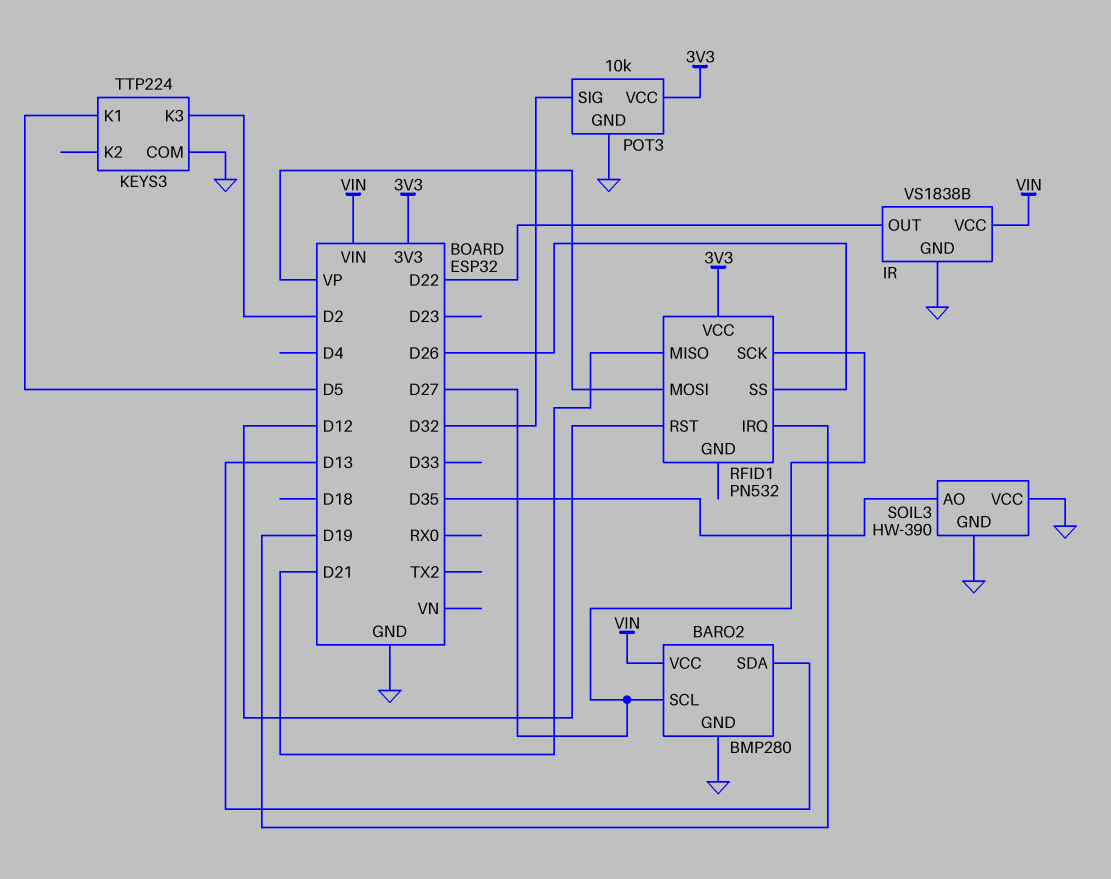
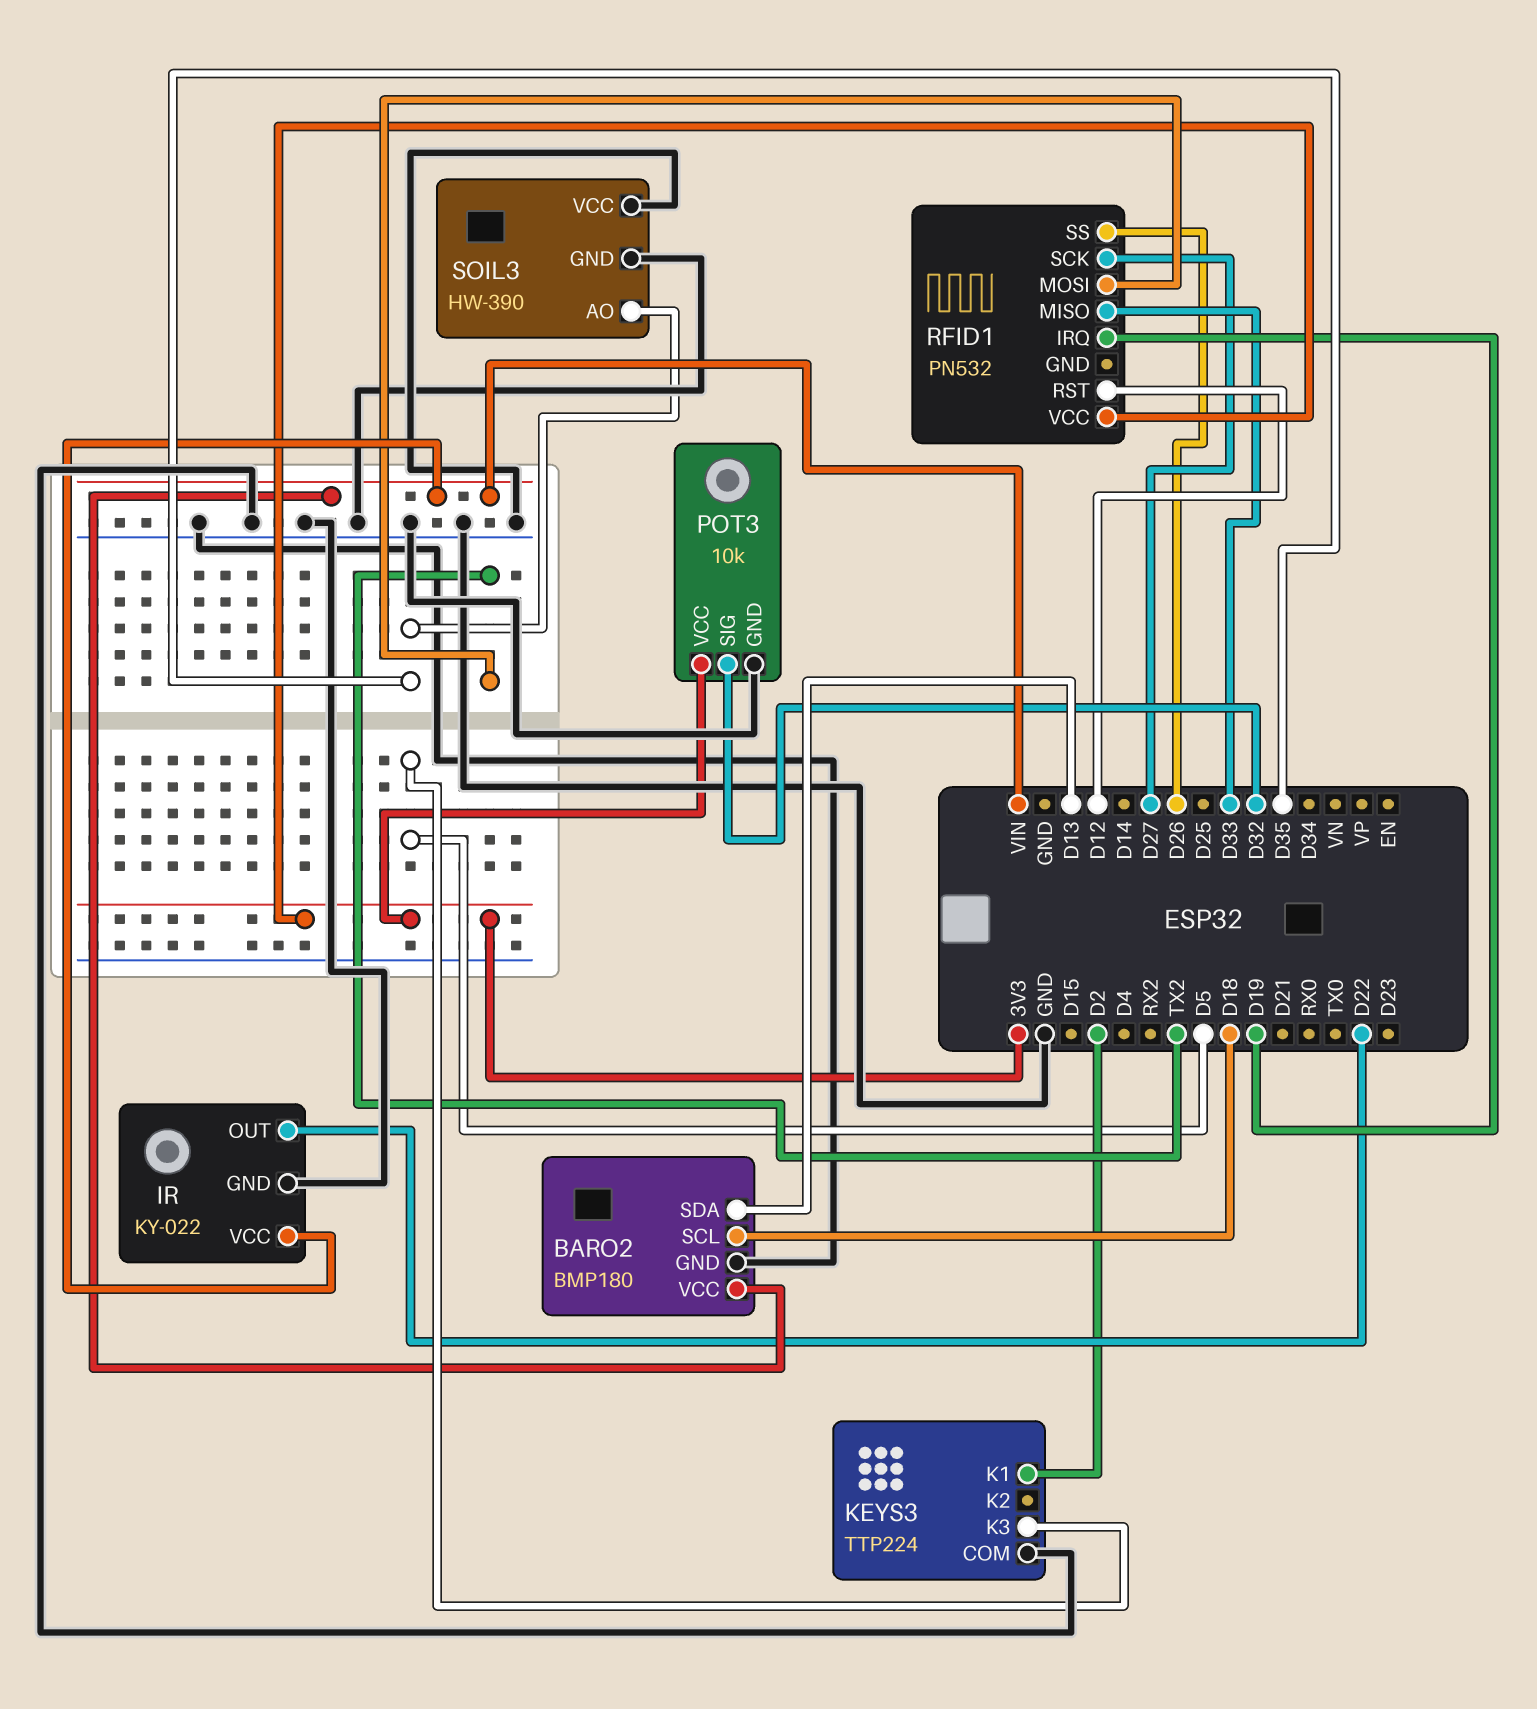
BARO2: BMP280 -> BMP180
BARO2 pin SCL: D27 -> D18
IR: VS1838B -> KY-022
KEYS3 pin K1: D5 -> D2
KEYS3 pin K3: D2 -> D5
RFID1 pin MISO: D21 -> D33
RFID1 pin MOSI: VP -> TX2

